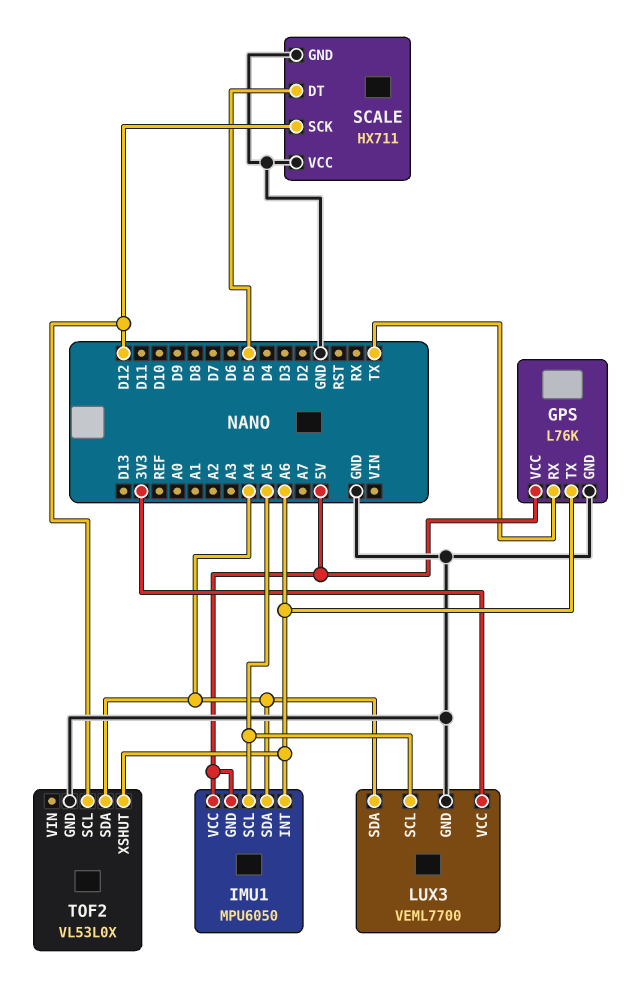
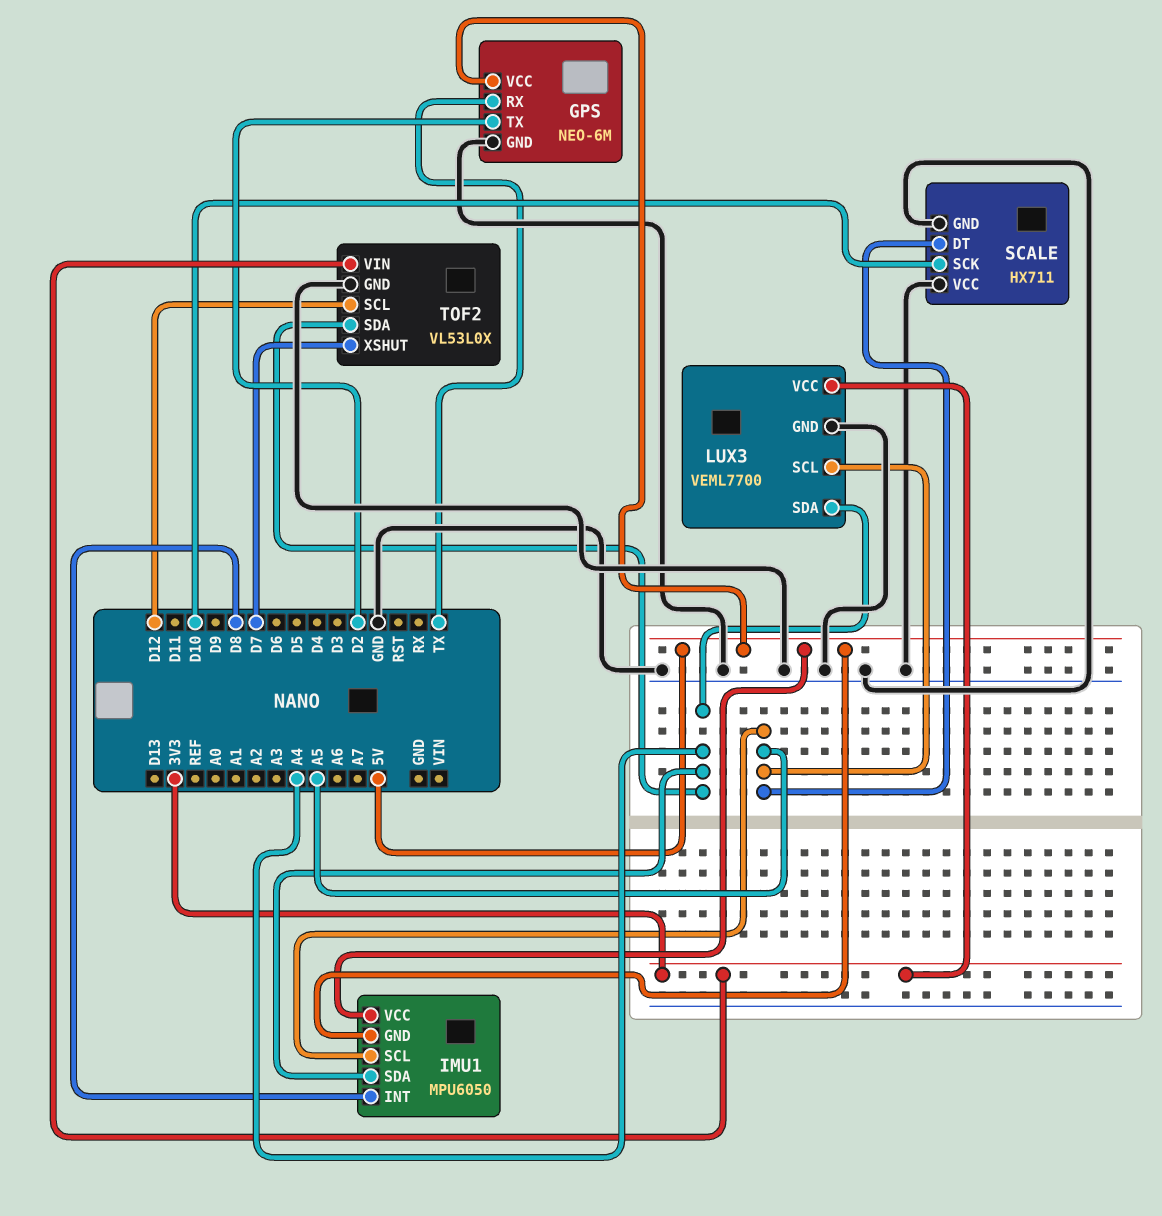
GPS: L76K -> NEO-6M
GPS pin TX: A6 -> D2
IMU1 pin INT: A6 -> D8
SCALE pin DT: D5 -> A5
SCALE pin SCK: D12 -> D10
TOF2 pin VIN: none -> 3V3
TOF2 pin XSHUT: A6 -> D7

